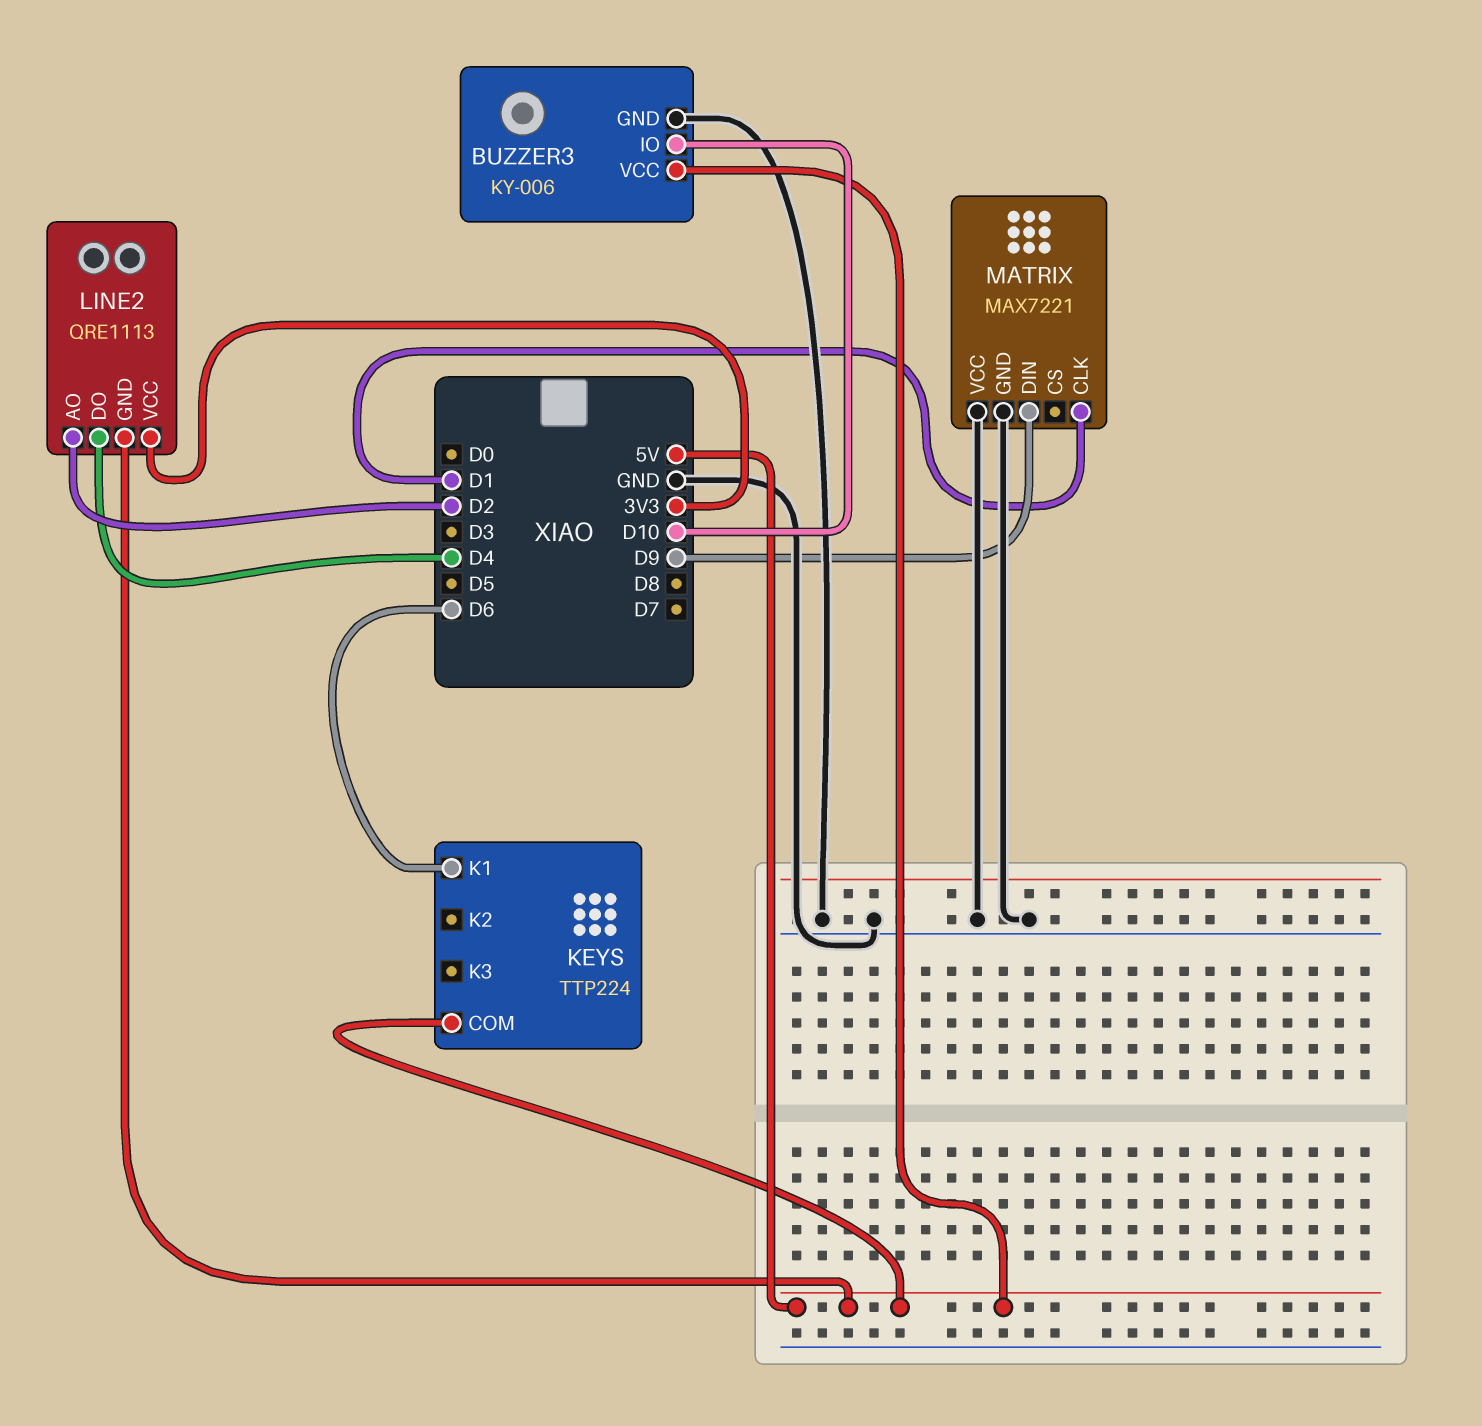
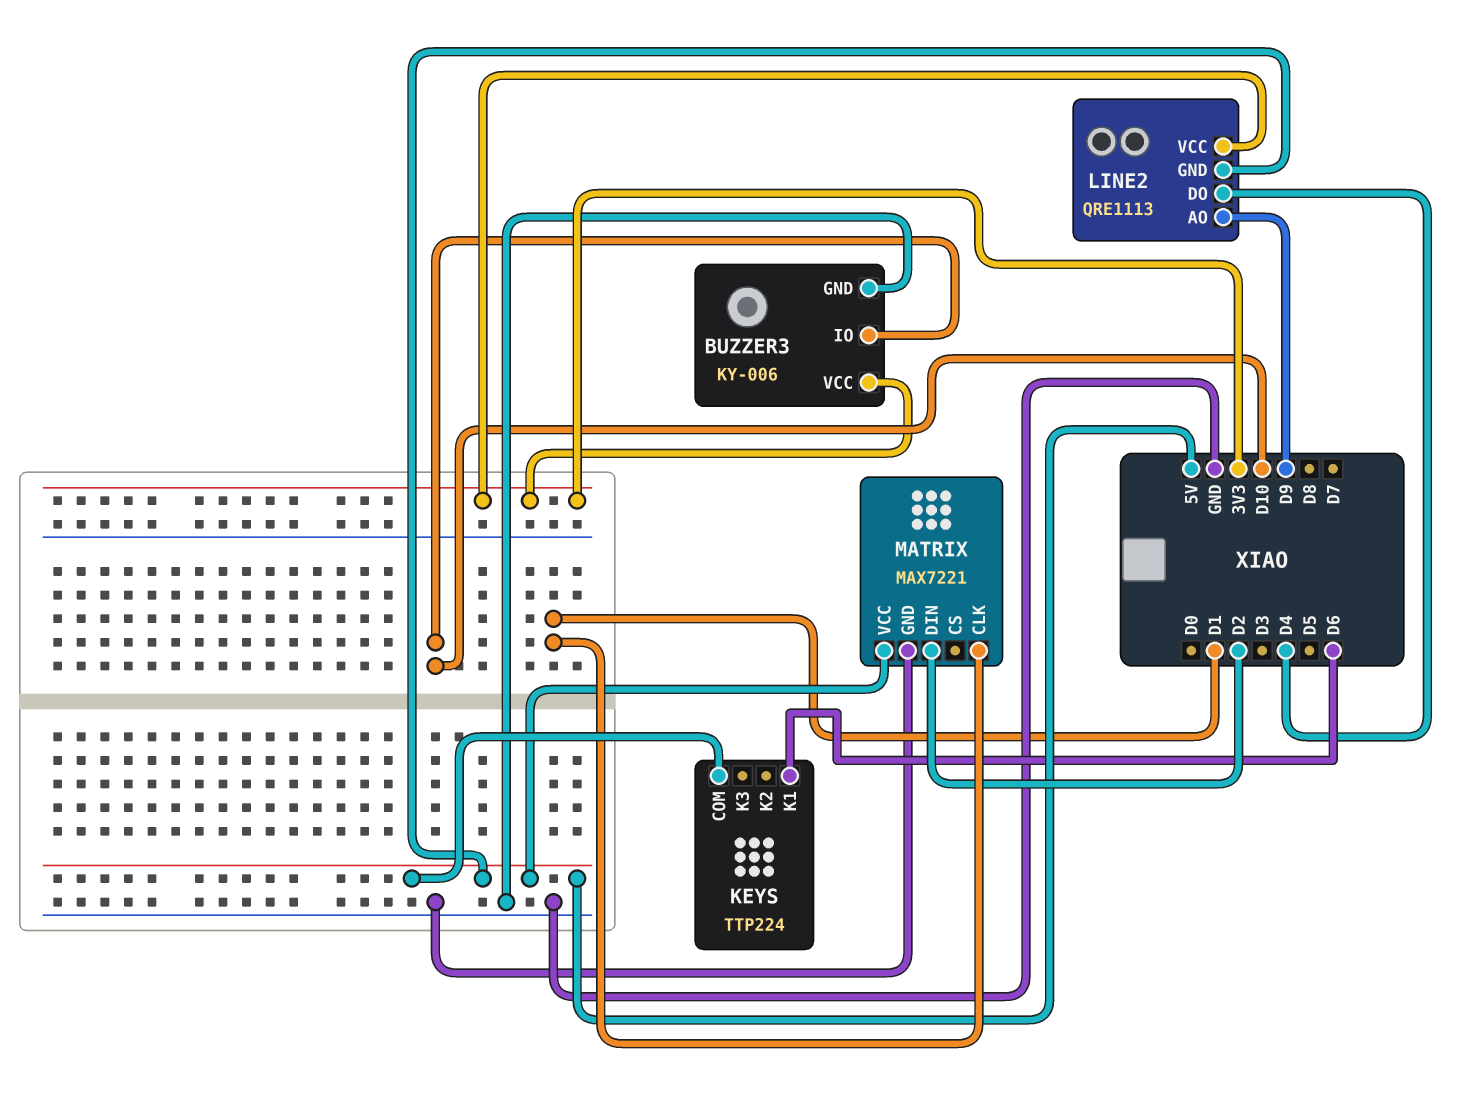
BUZZER3 pin VCC: 5V -> 3V3
LINE2 pin AO: D2 -> D9
MATRIX pin DIN: D9 -> D2
MATRIX pin VCC: GND -> 5V

